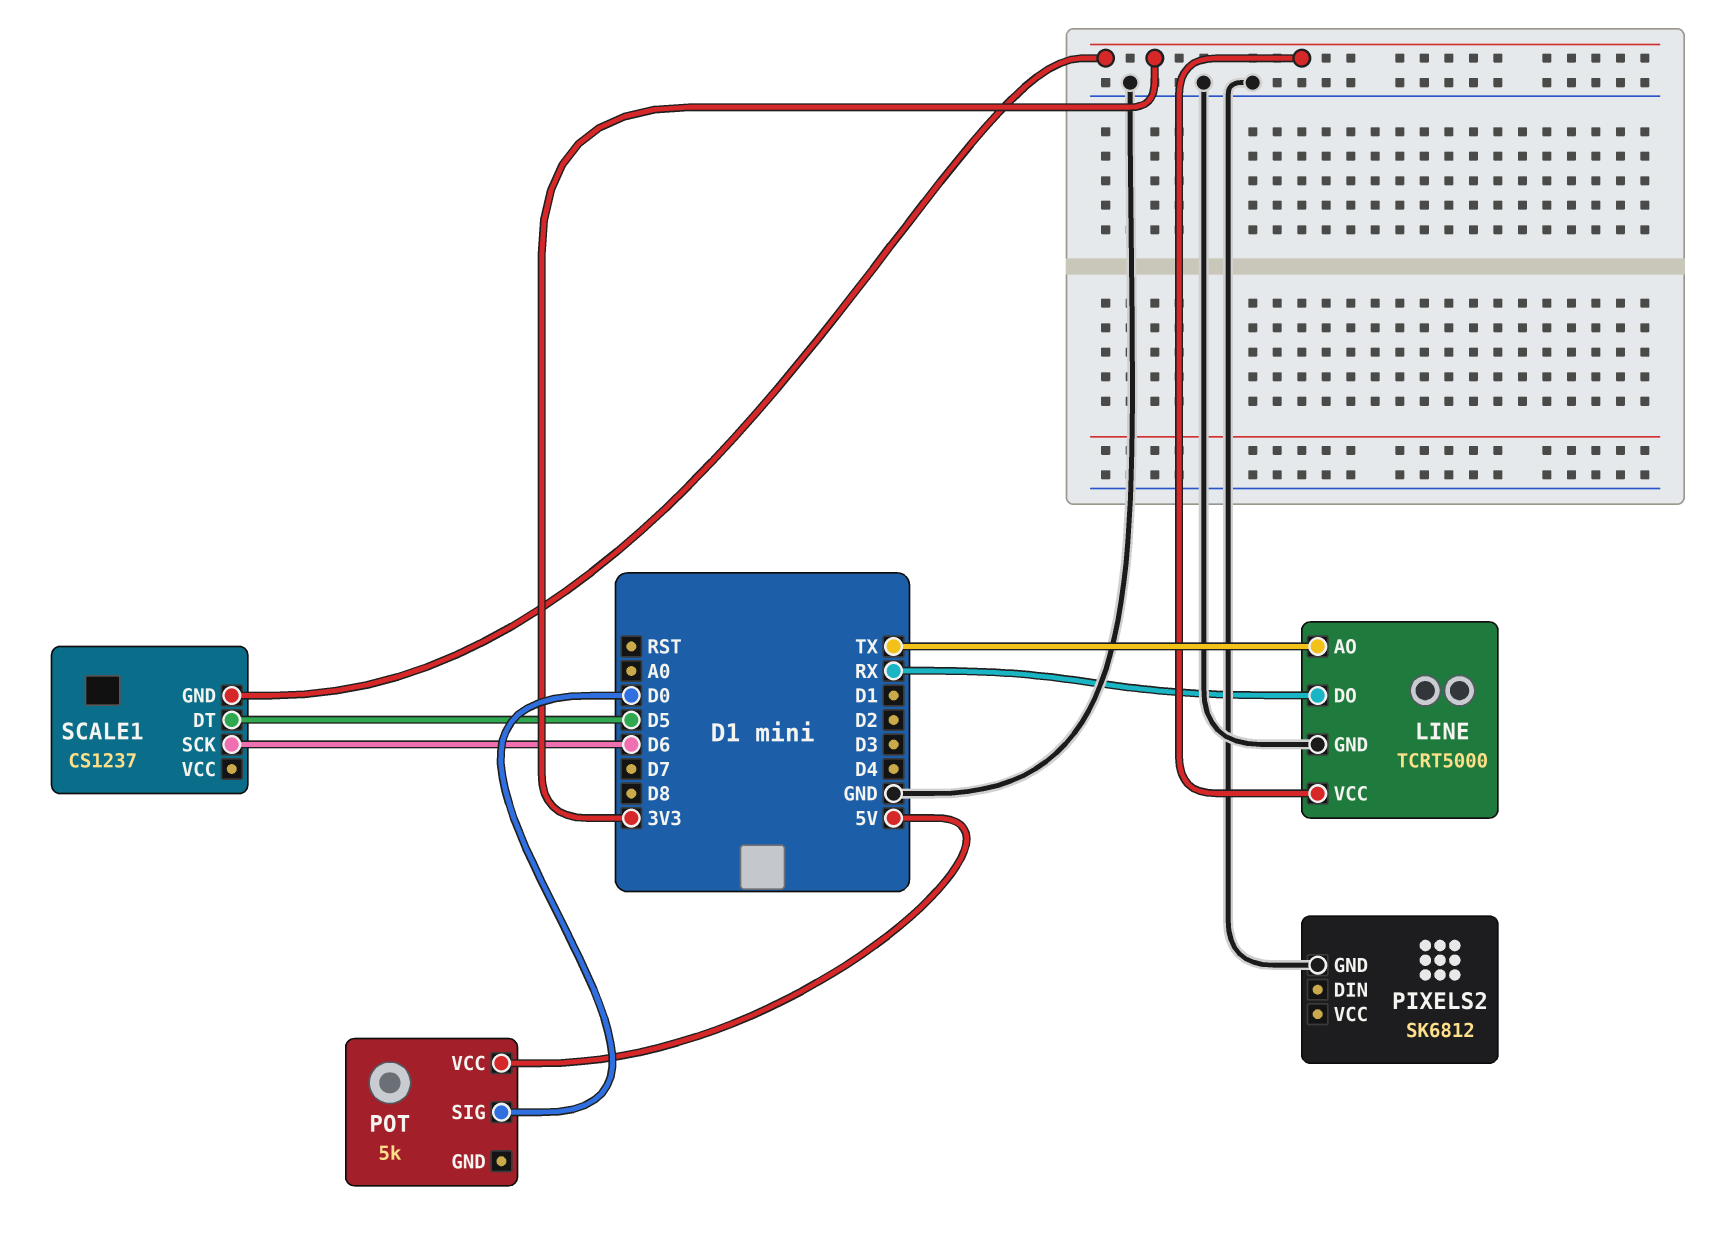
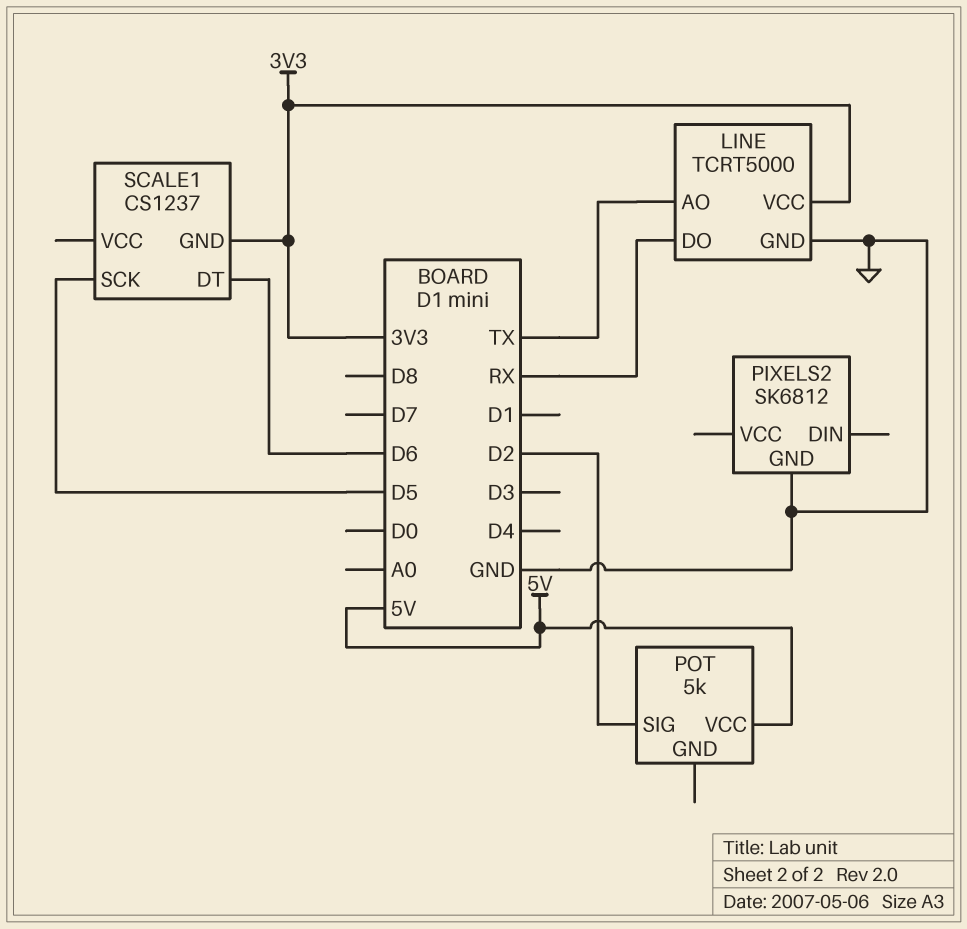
POT pin SIG: D0 -> D2
SCALE1 pin DT: D5 -> D6
SCALE1 pin SCK: D6 -> D5

